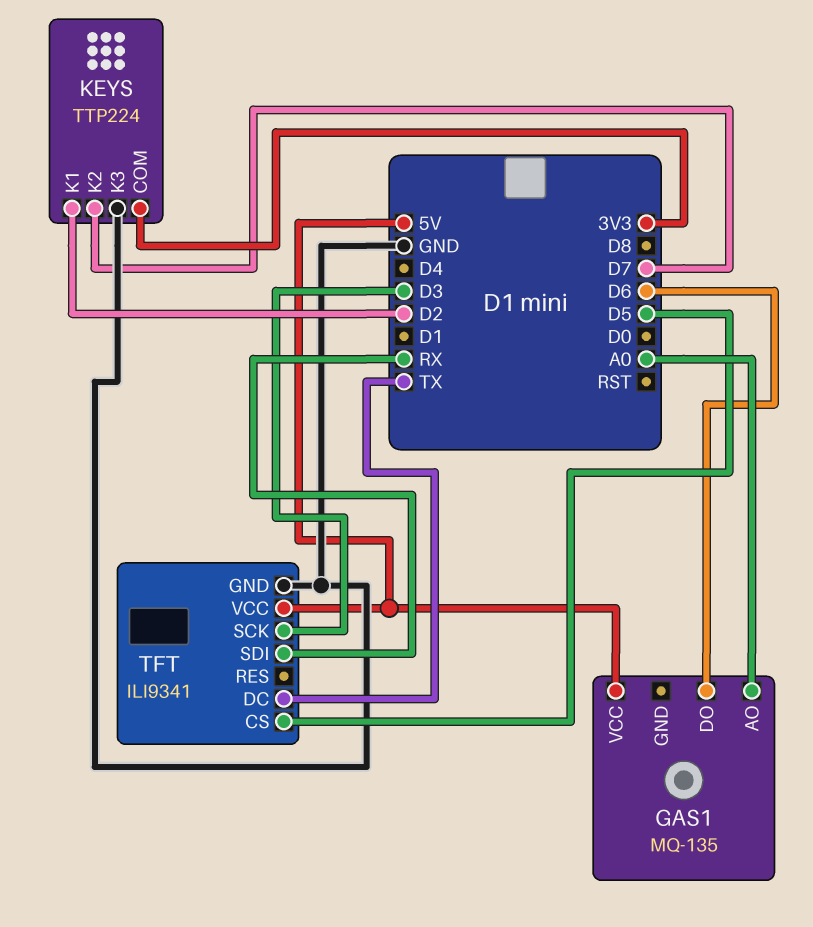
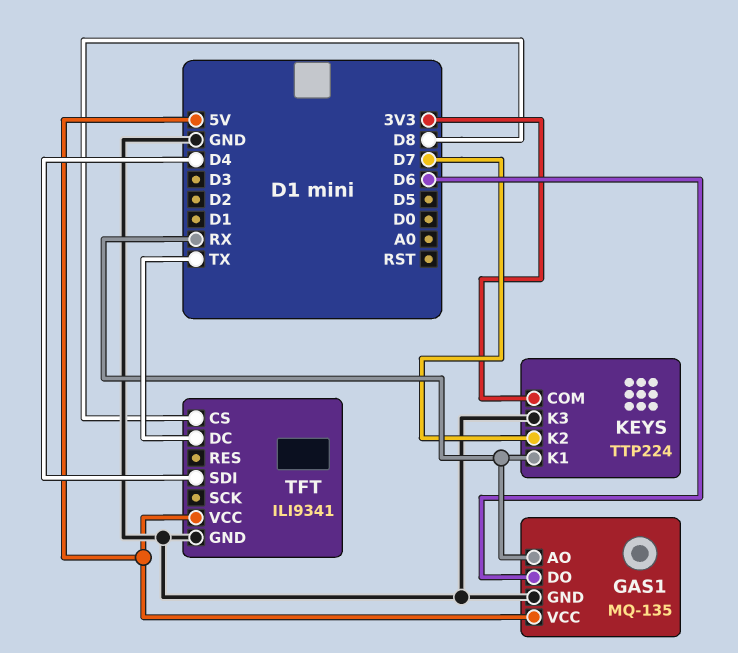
GAS1 pin AO: A0 -> RX
GAS1 pin GND: none -> GND
KEYS pin K1: D2 -> RX
TFT pin CS: D5 -> D8
TFT pin SCK: D3 -> none
TFT pin SDI: RX -> D4

